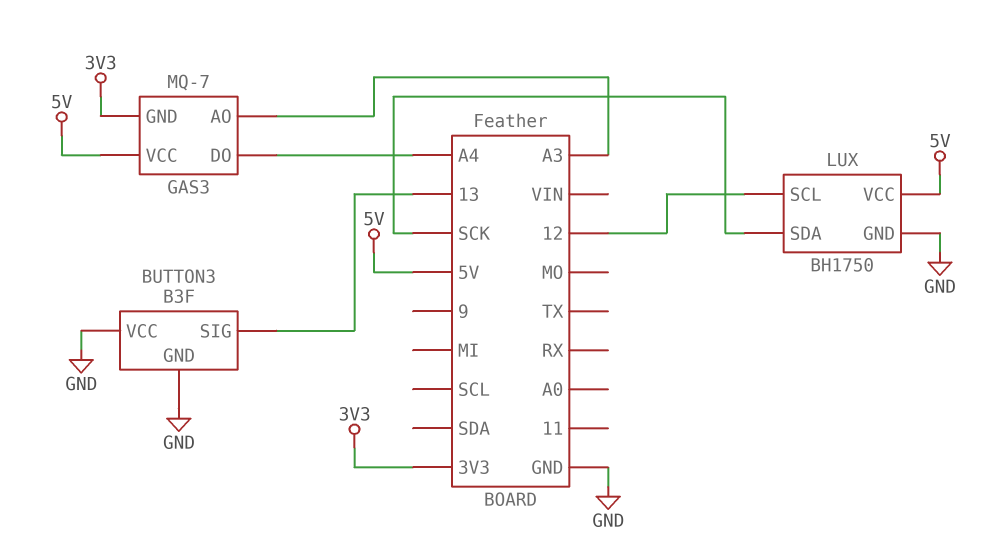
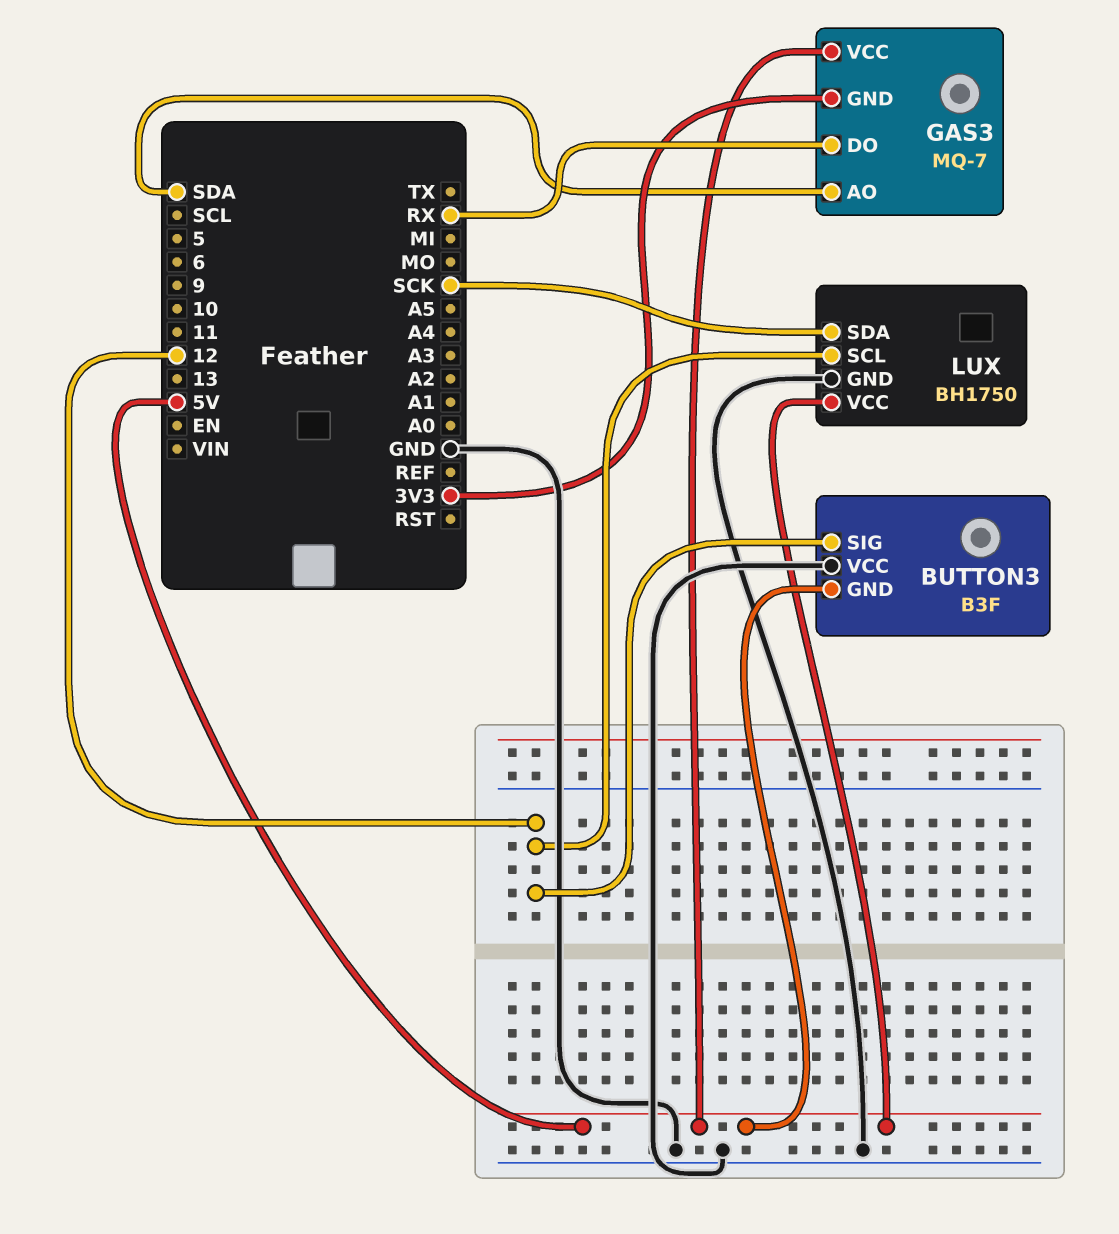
BUTTON3 pin GND: GND -> 5V
BUTTON3 pin SIG: 13 -> 12
GAS3 pin AO: A3 -> SDA
GAS3 pin DO: A4 -> RX

